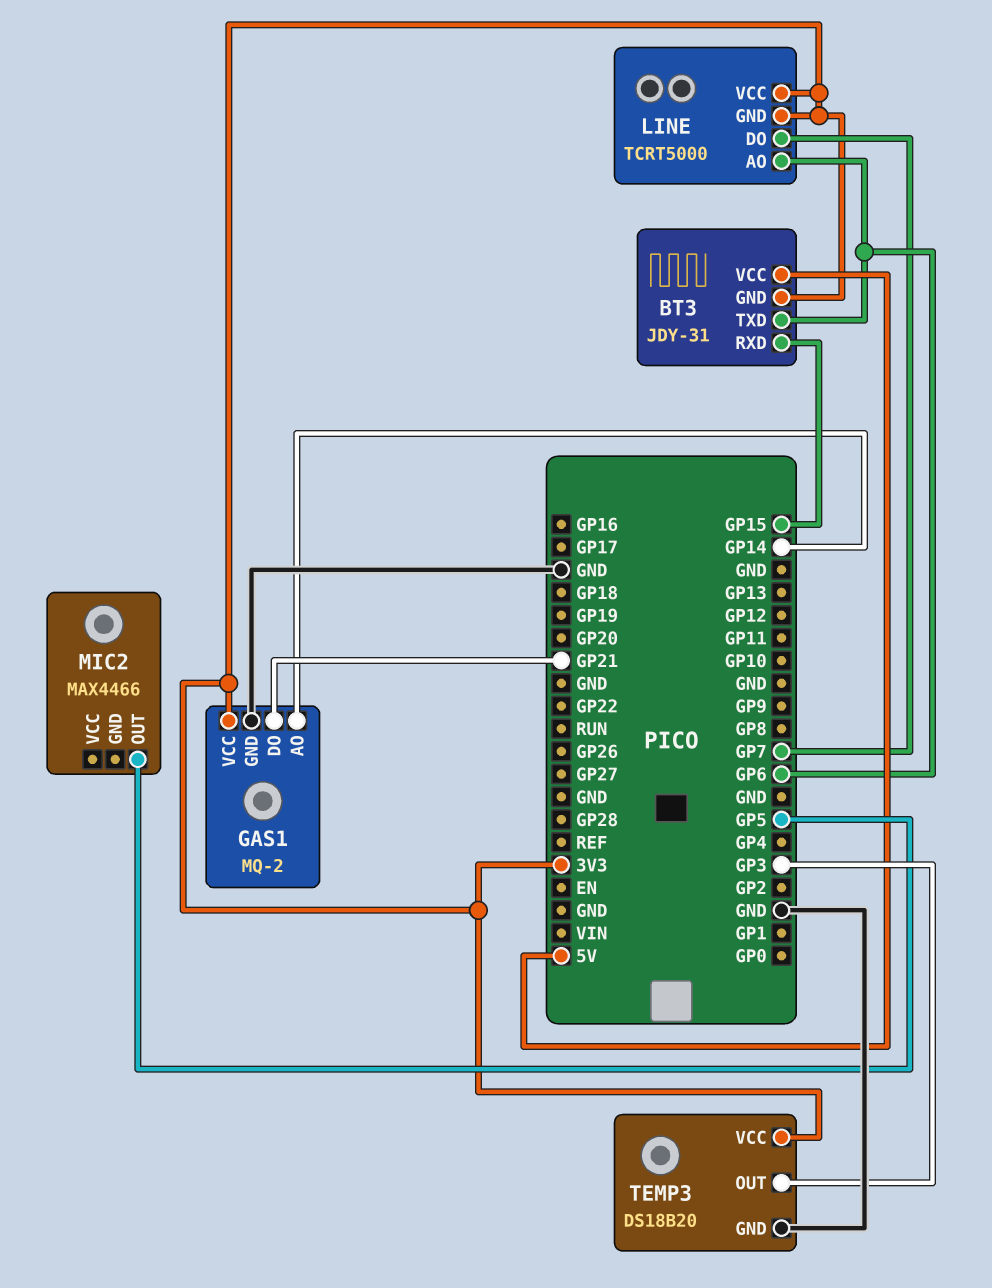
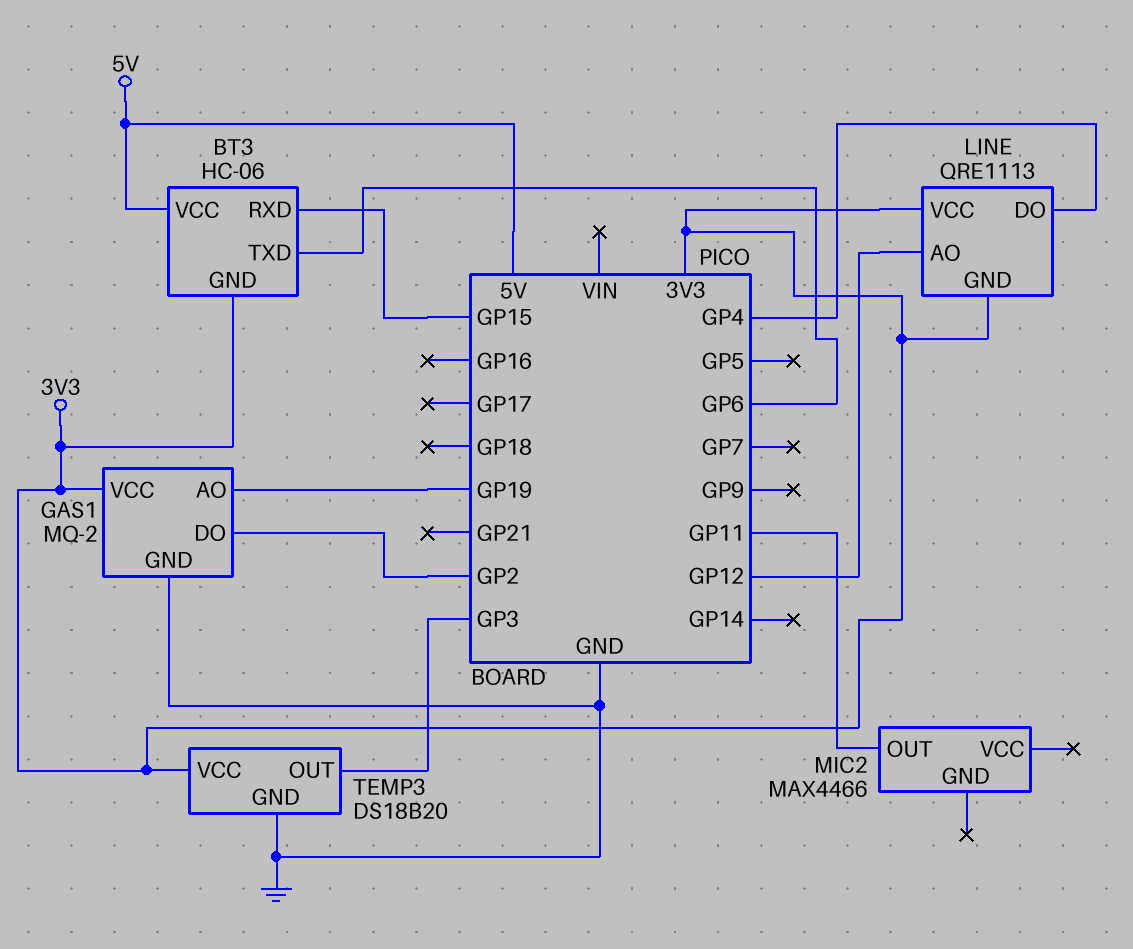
BT3: JDY-31 -> HC-06
GAS1 pin AO: GP14 -> GP19
GAS1 pin DO: GP21 -> GP2
LINE: TCRT5000 -> QRE1113
LINE pin AO: GP6 -> GP12
LINE pin DO: GP7 -> GP4
MIC2 pin OUT: GP5 -> GP11

